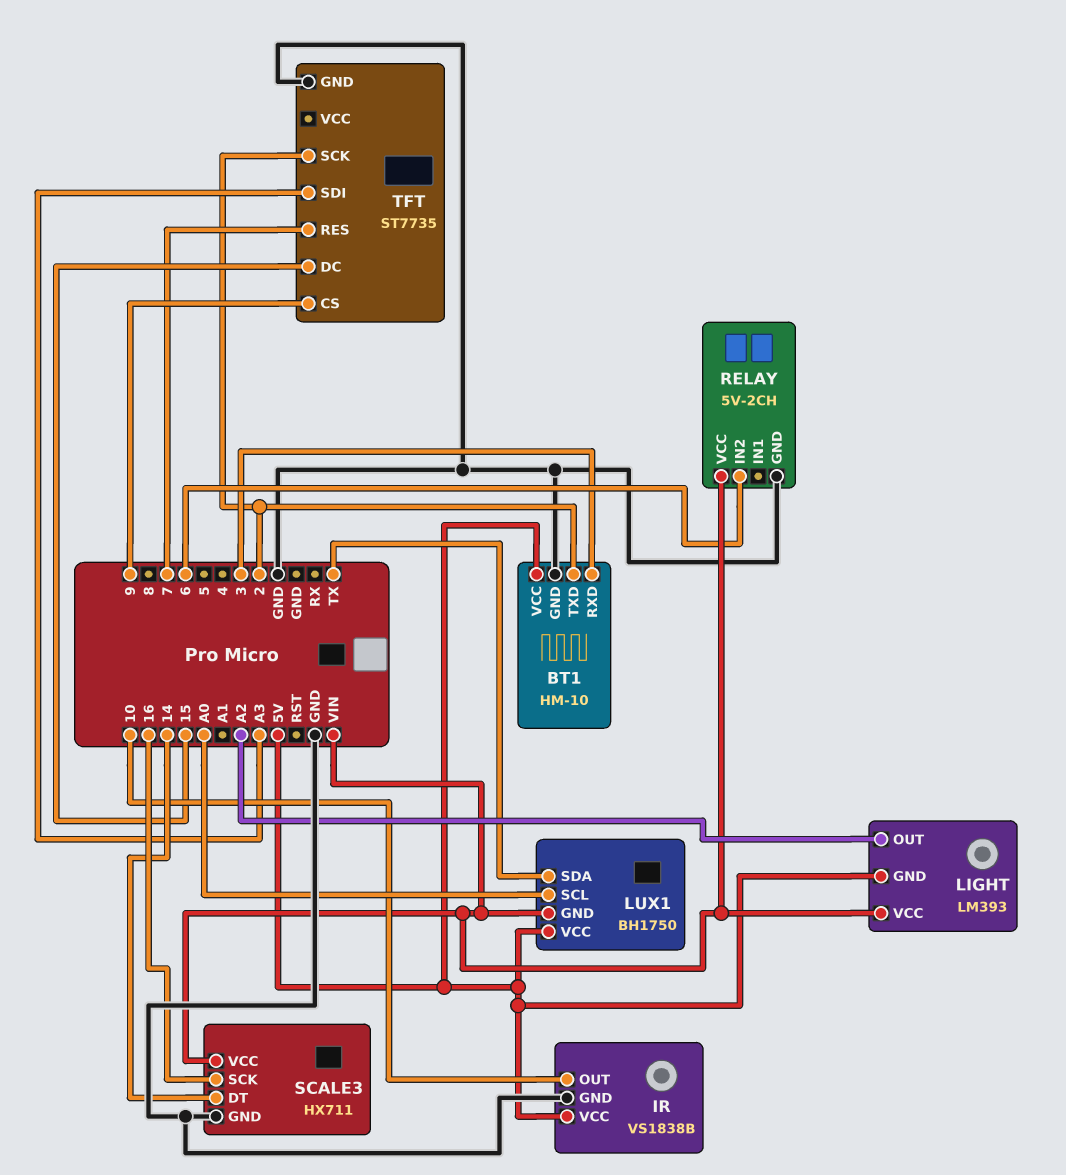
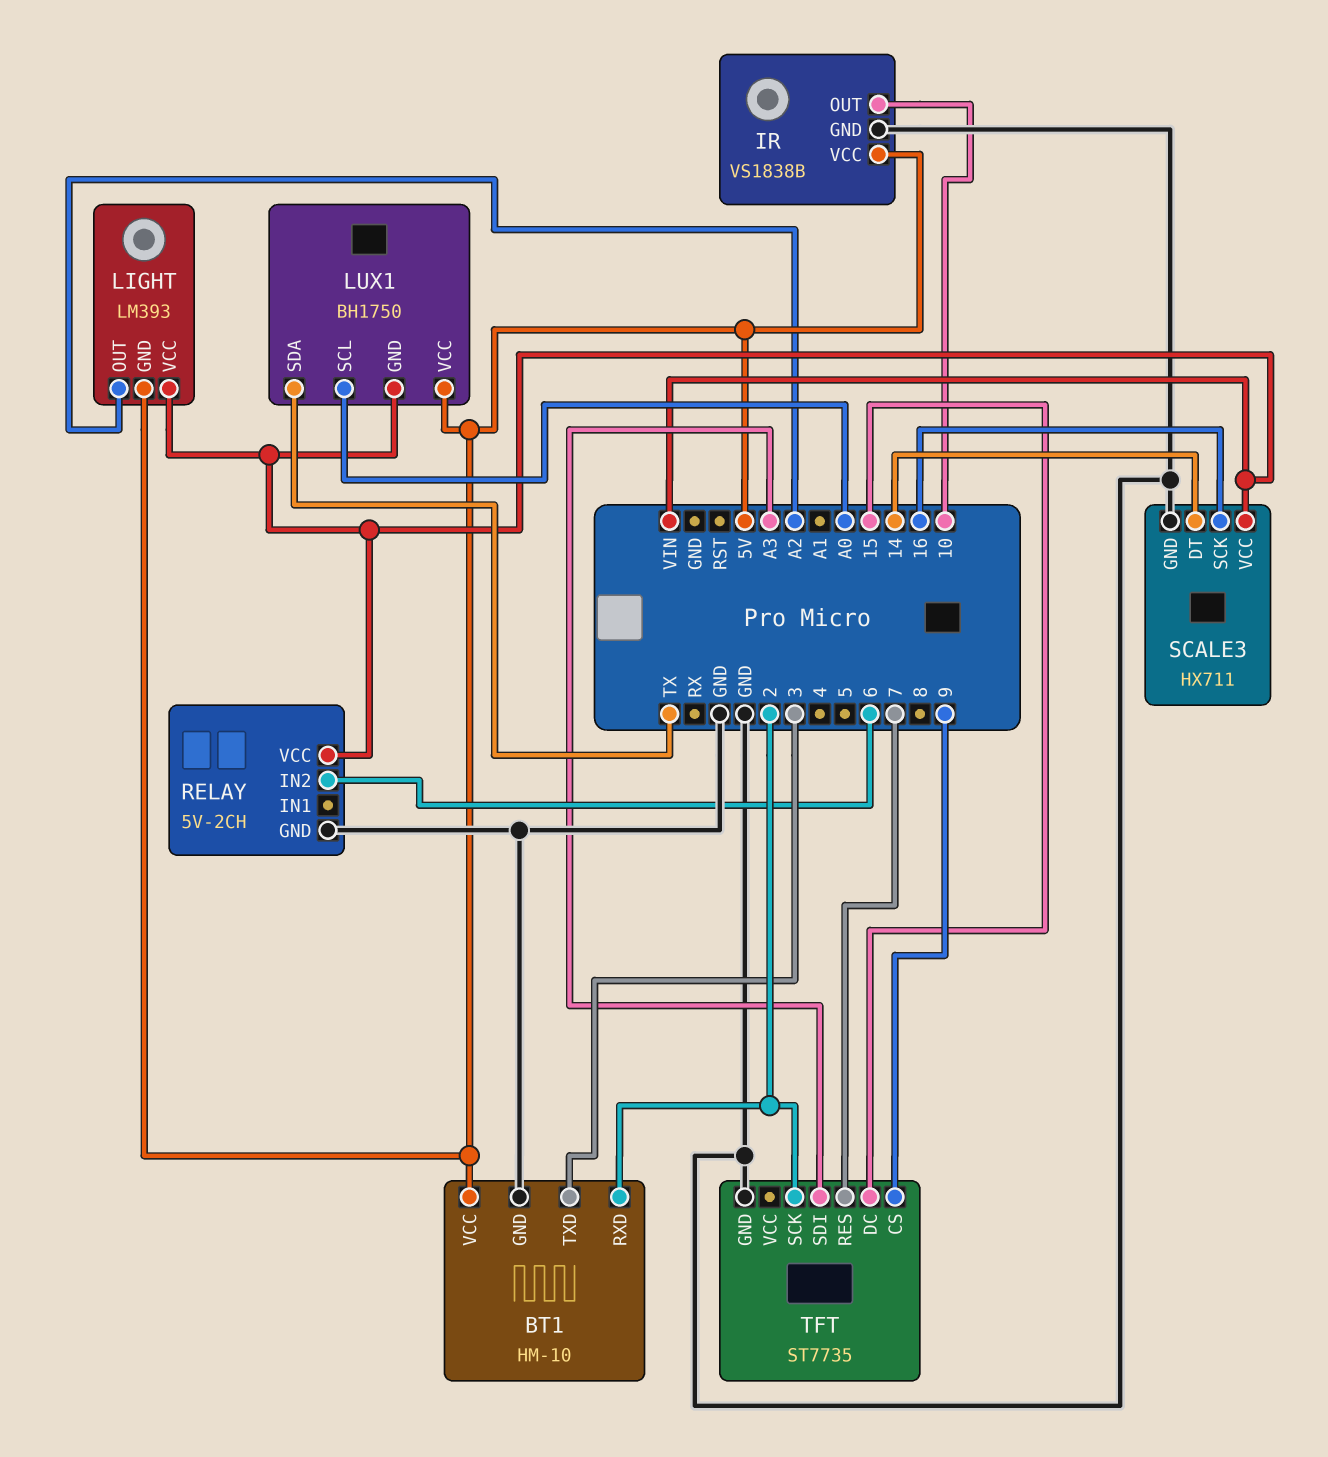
BT1 pin RXD: 3 -> 2
BT1 pin TXD: 2 -> 3

